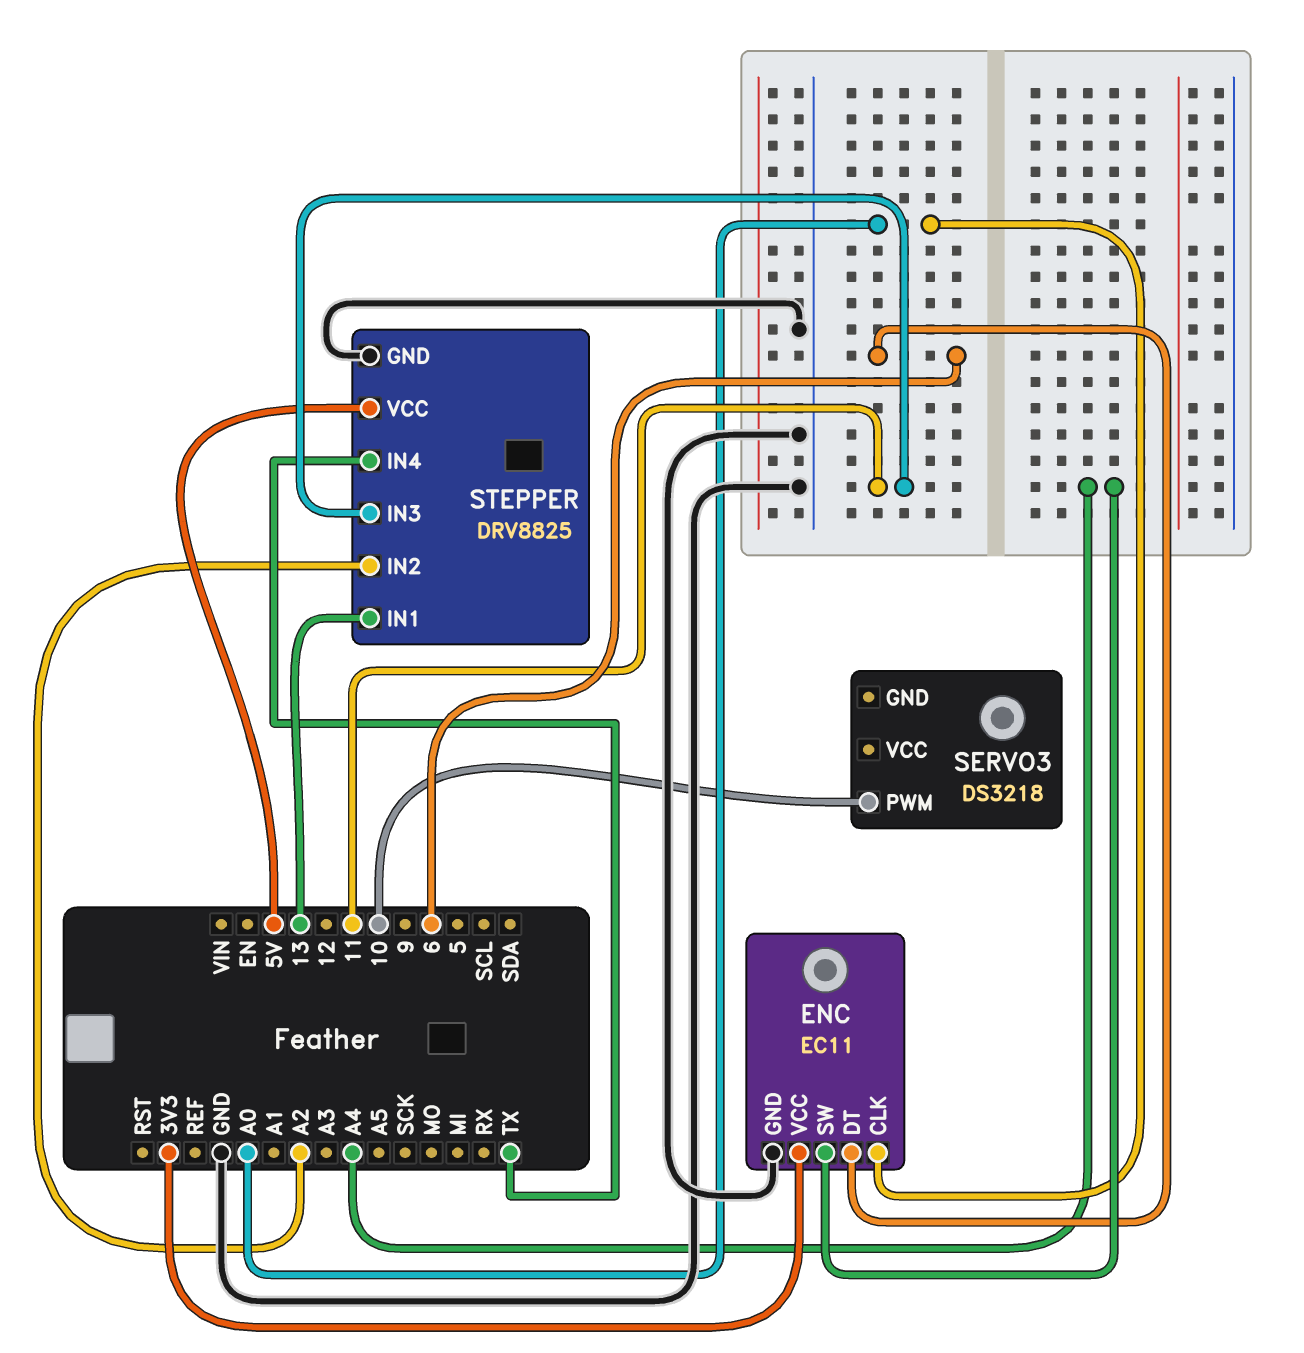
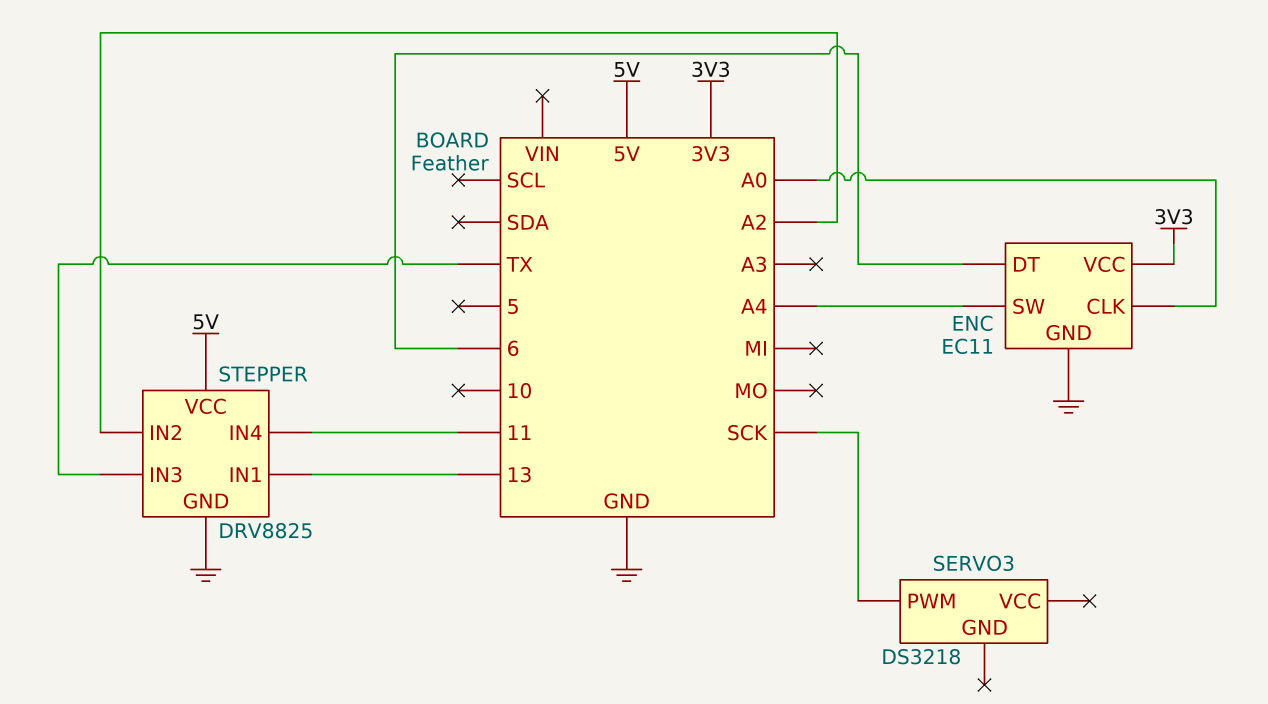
SERVO3 pin PWM: 10 -> SCK
STEPPER pin IN3: 11 -> TX
STEPPER pin IN4: TX -> 11

